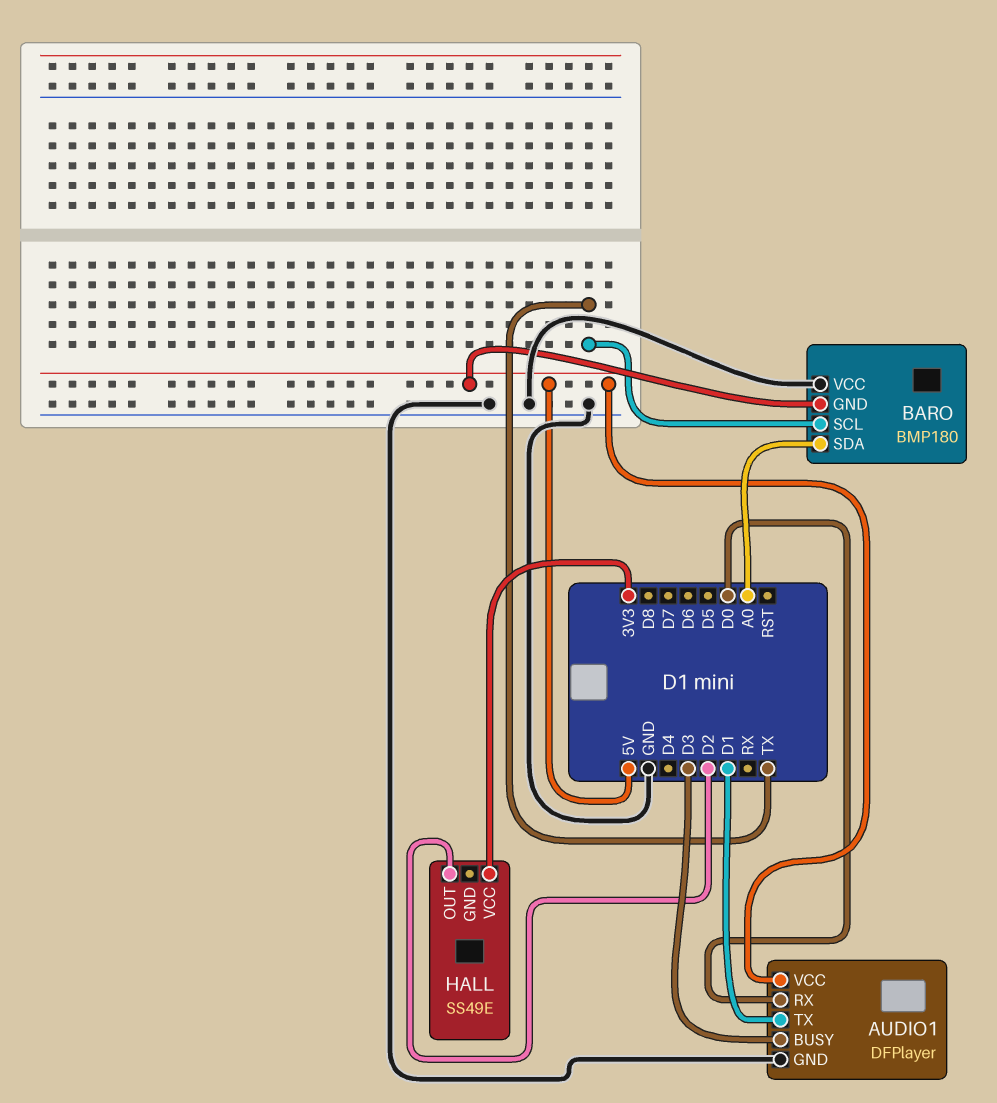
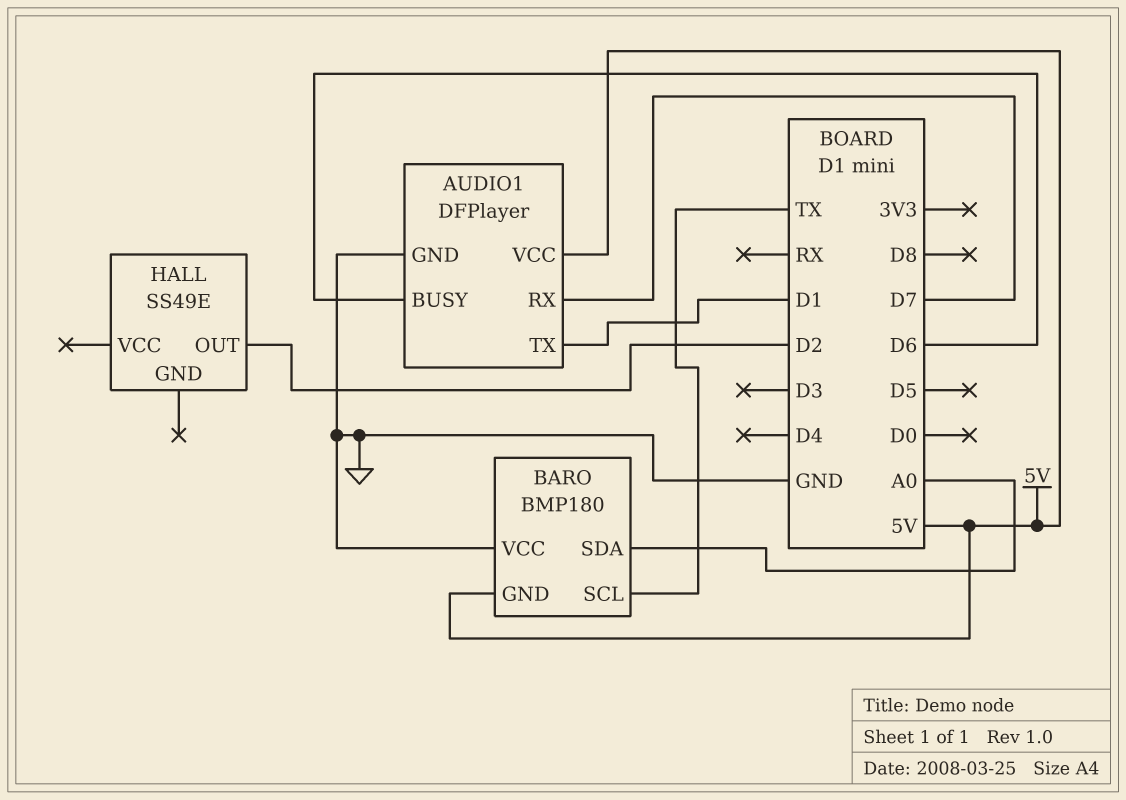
AUDIO1 pin BUSY: D3 -> D6
AUDIO1 pin RX: D0 -> D7
HALL pin VCC: 3V3 -> none

